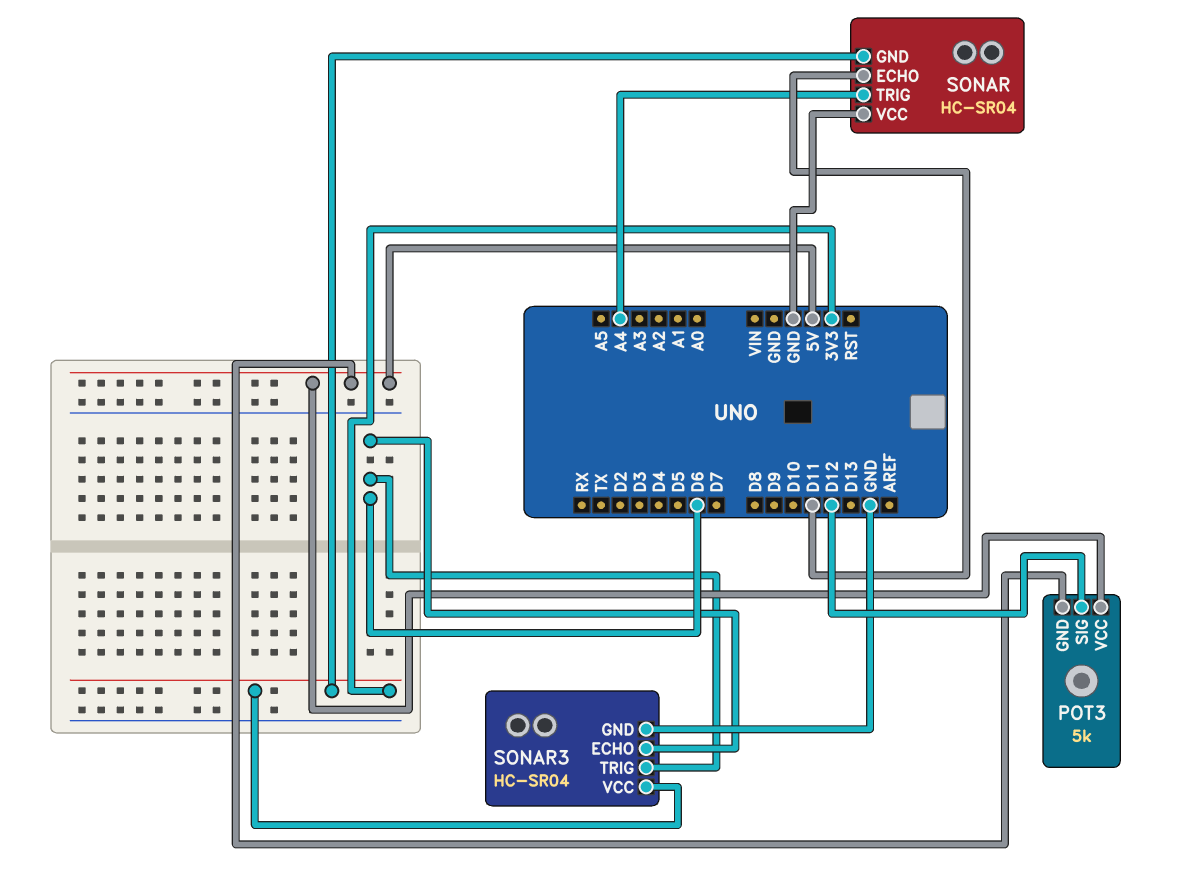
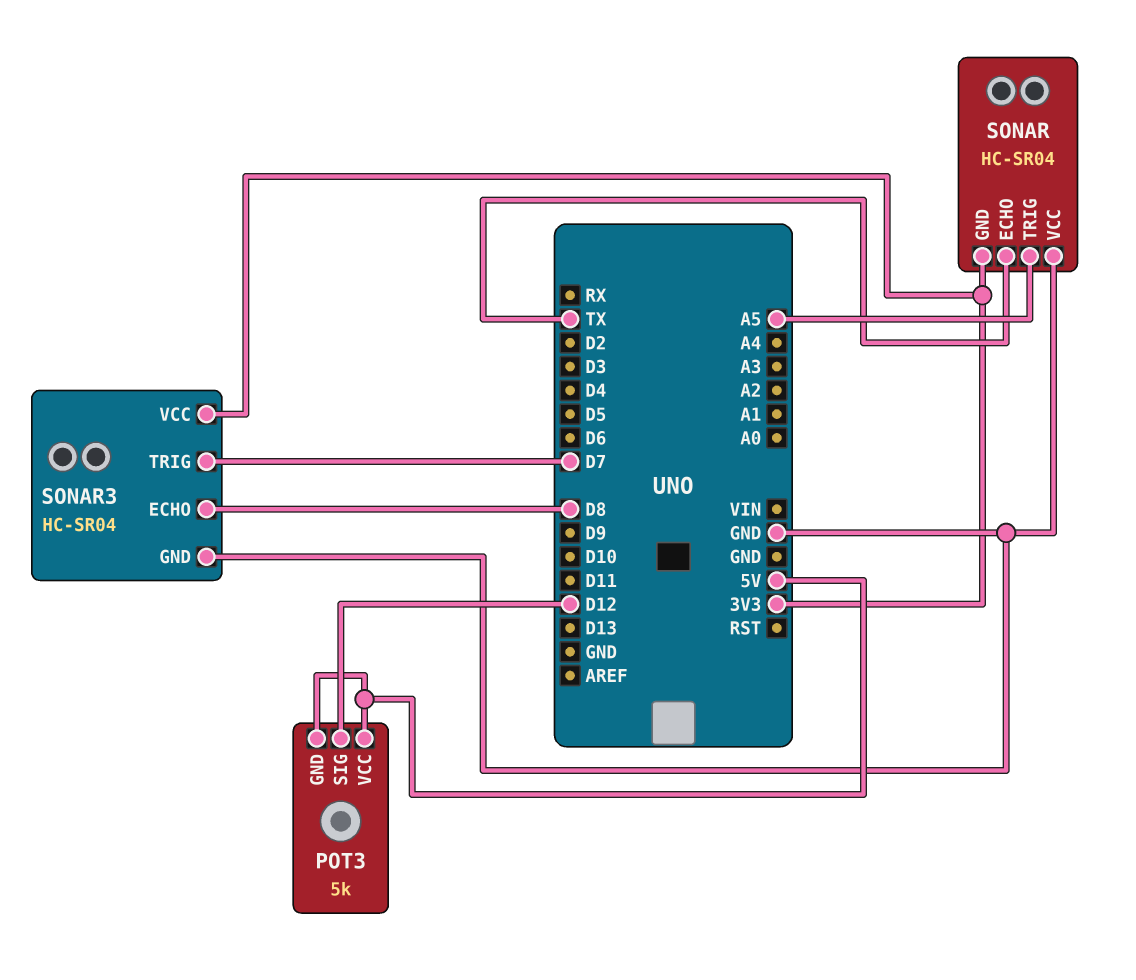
SONAR pin ECHO: D11 -> TX
SONAR pin TRIG: A4 -> A5
SONAR3 pin ECHO: D6 -> D8
SONAR3 pin TRIG: D6 -> D7

